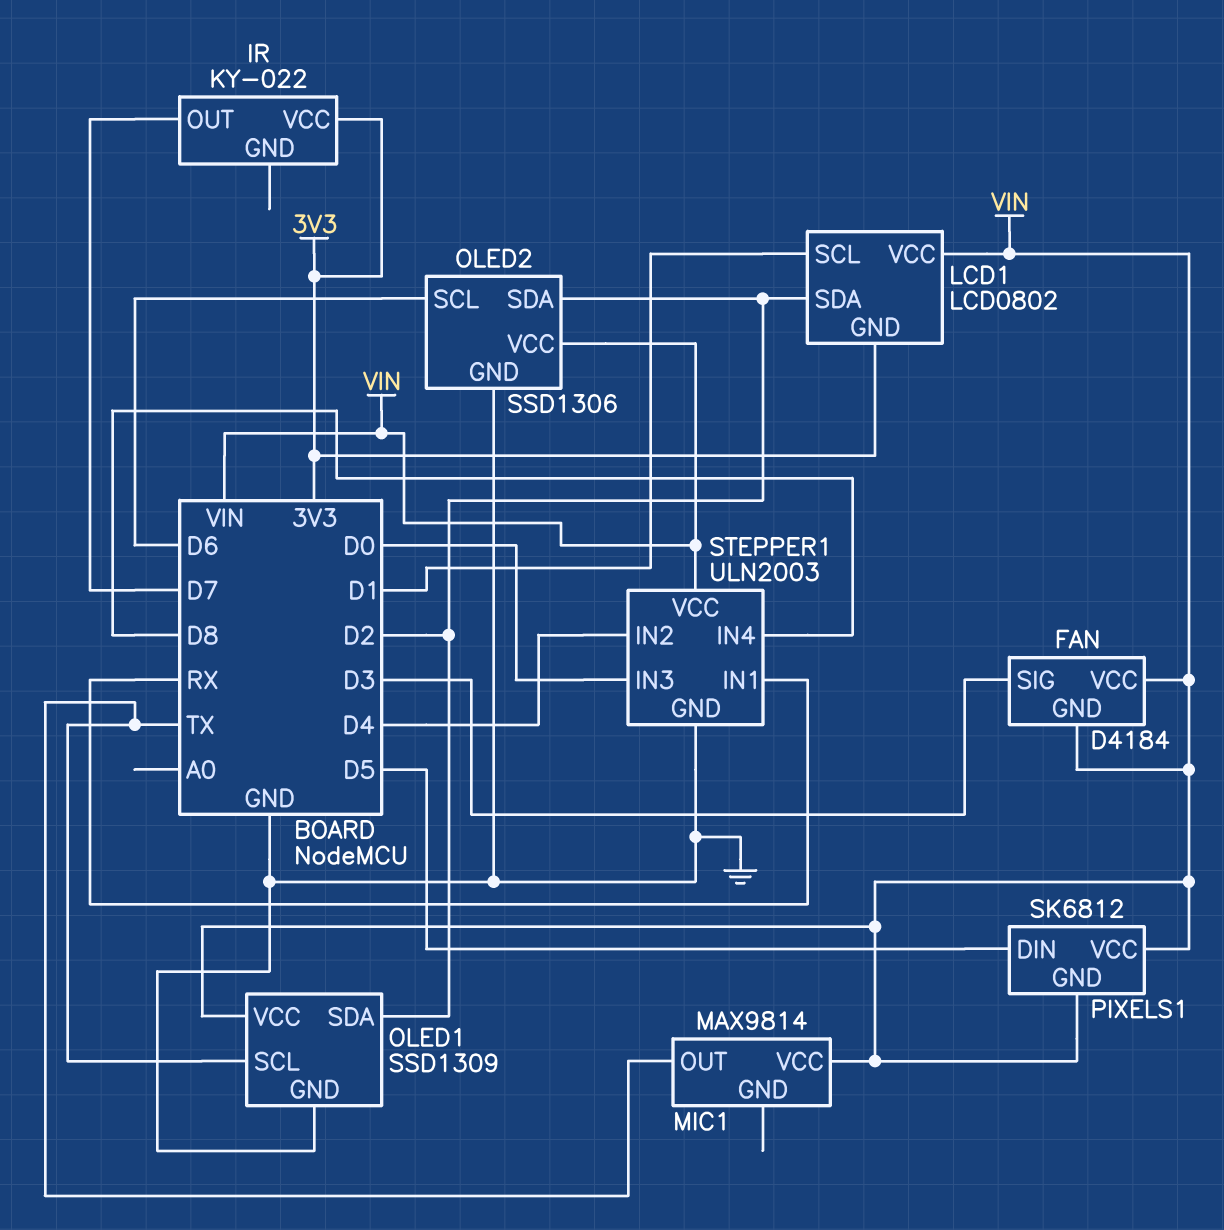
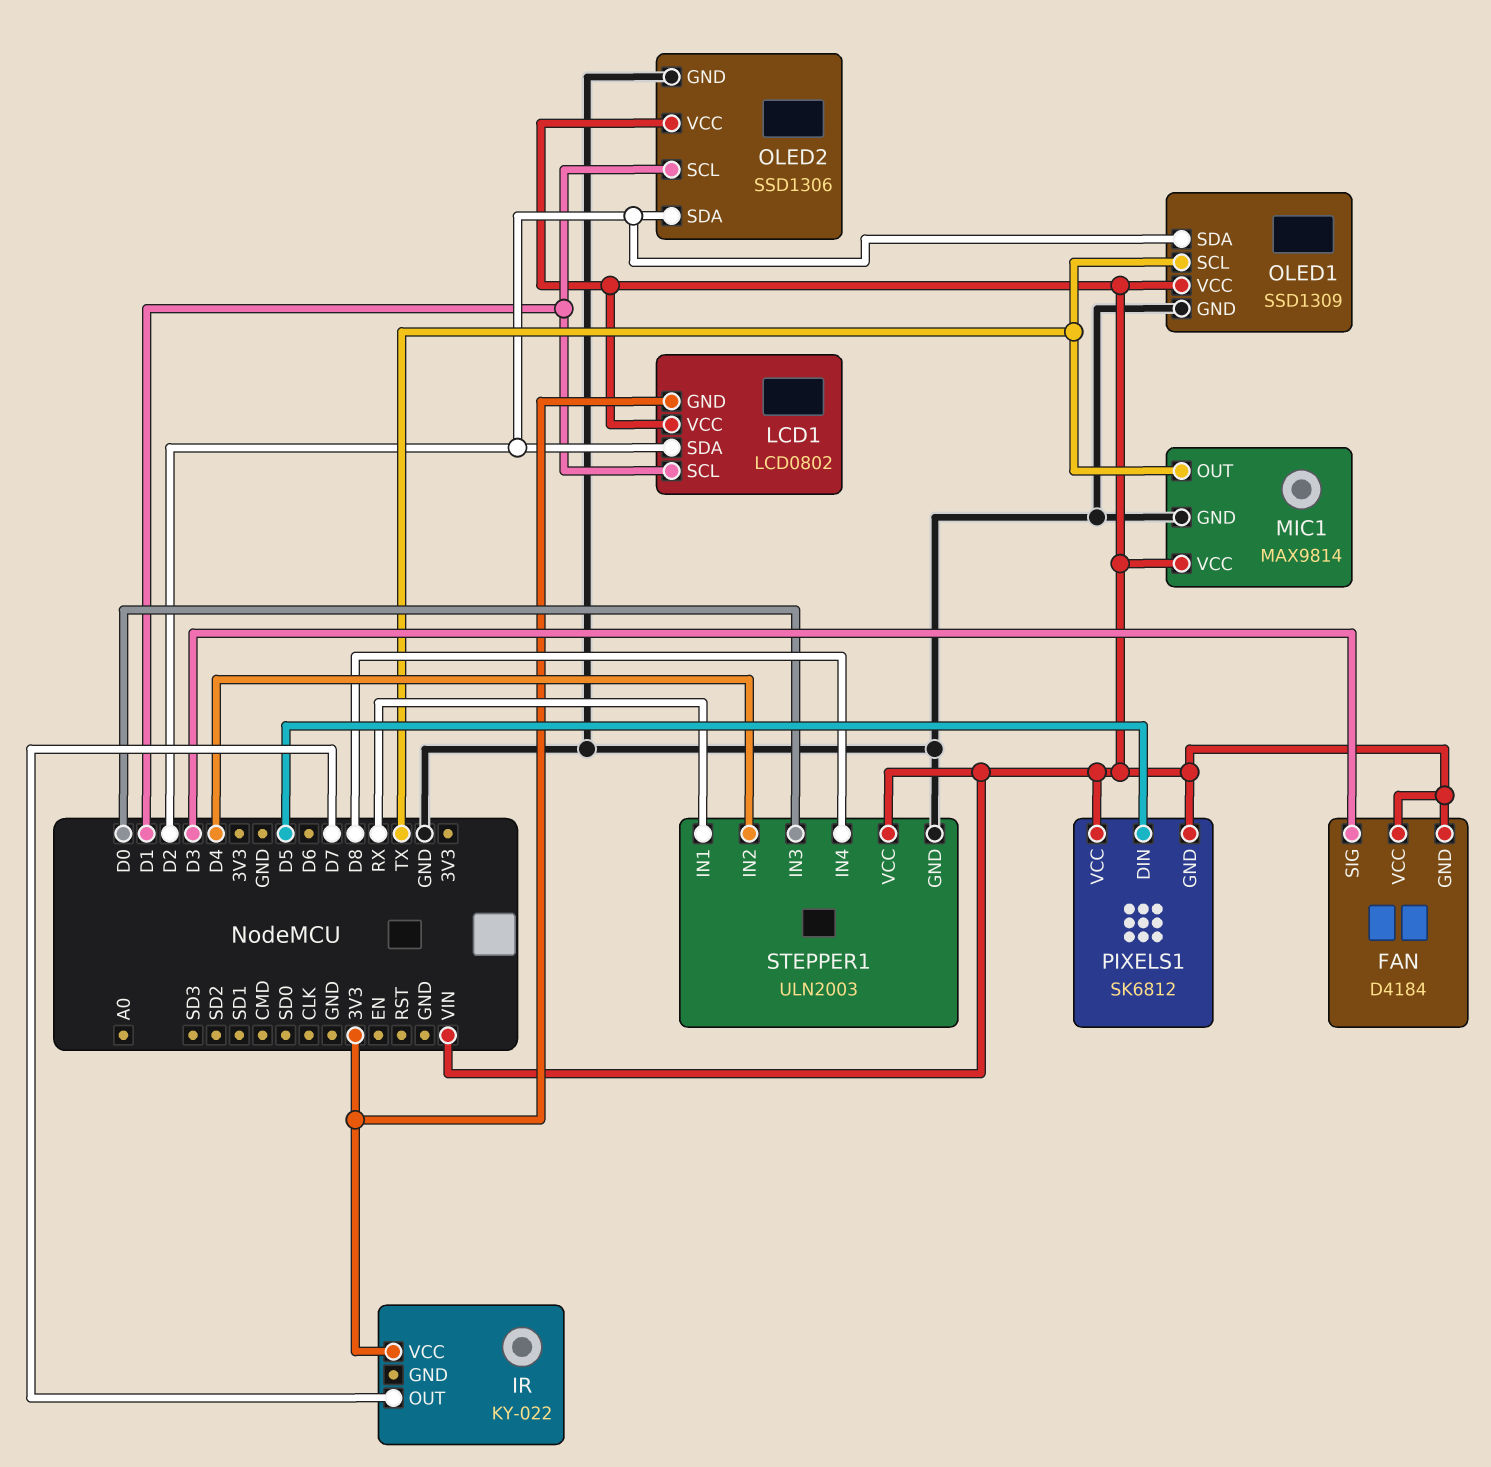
MIC1 pin GND: none -> GND
OLED2 pin SCL: D6 -> D1

